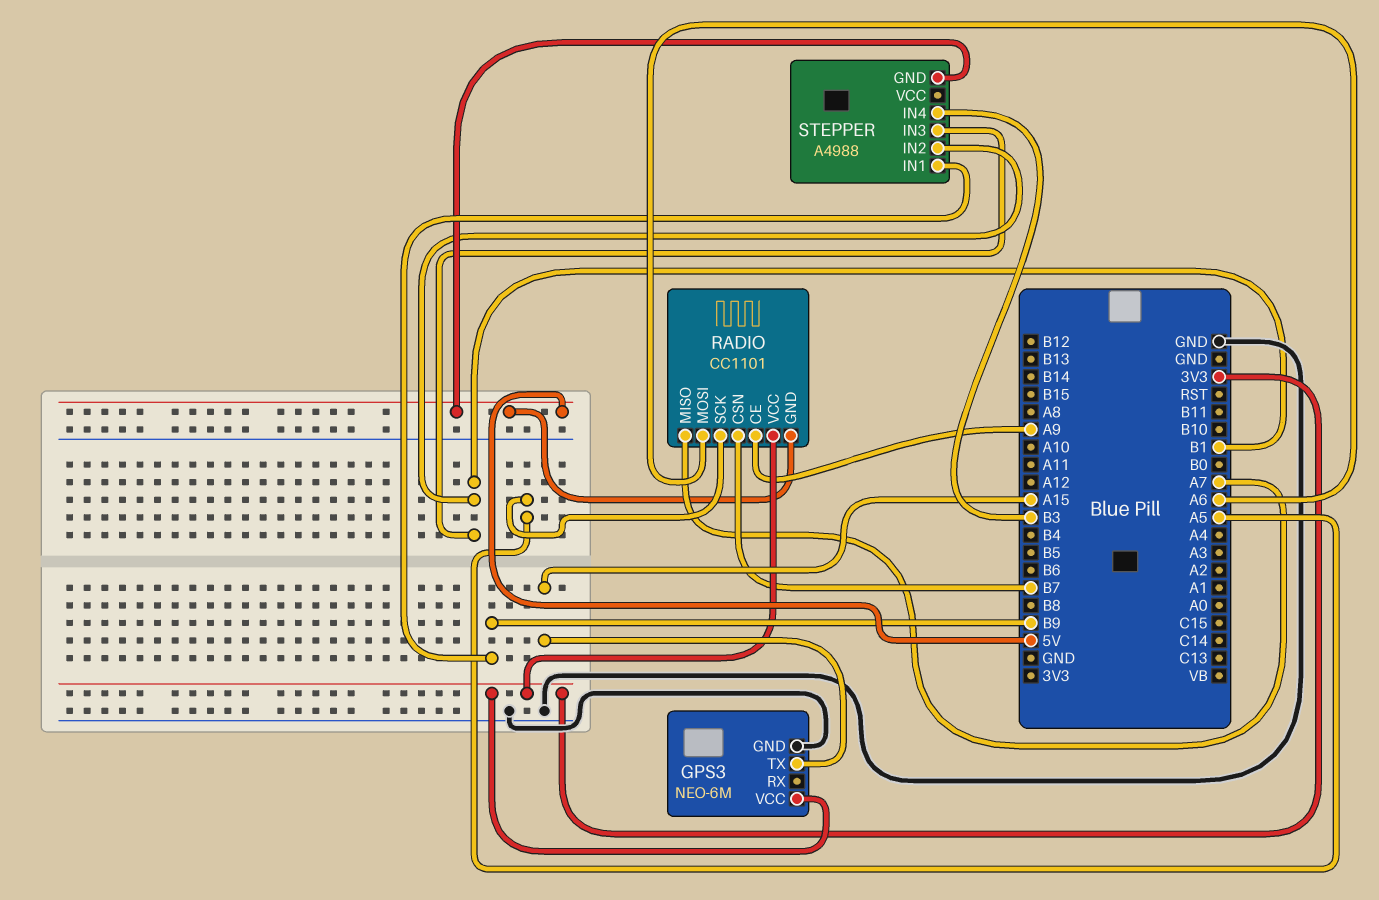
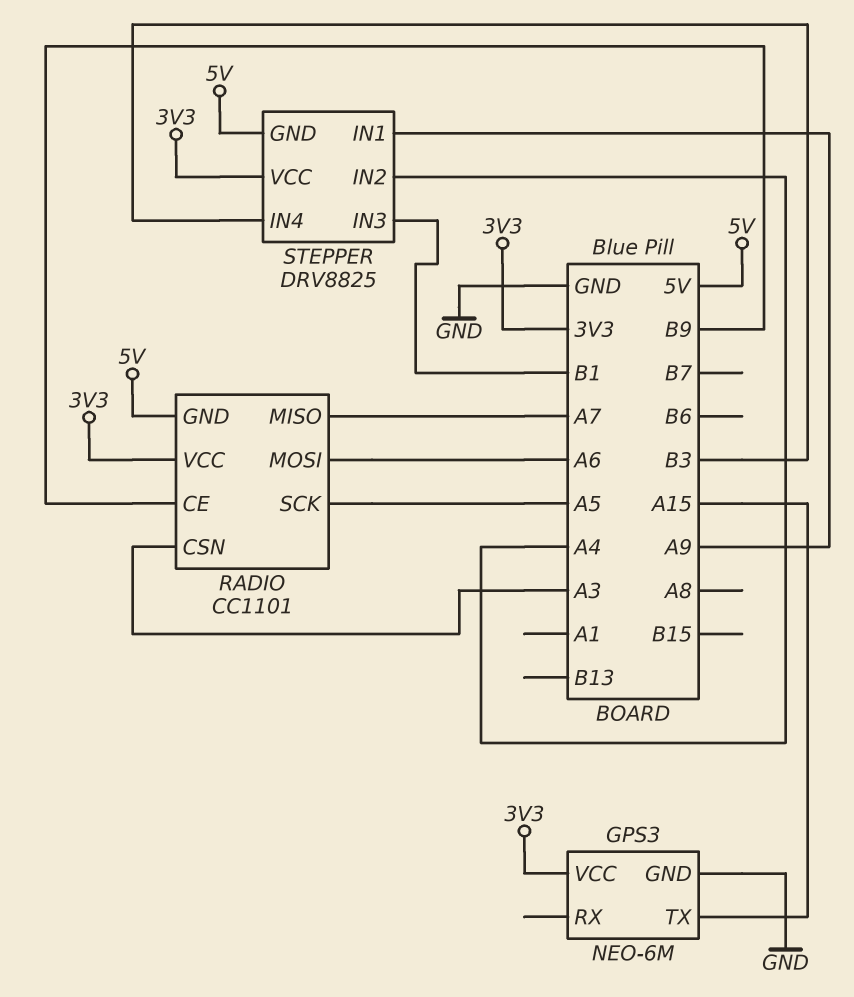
RADIO pin CE: A9 -> B9
RADIO pin CSN: B7 -> A3
STEPPER: A4988 -> DRV8825
STEPPER pin IN1: B9 -> A9
STEPPER pin IN2: B1 -> A4
STEPPER pin VCC: none -> 3V3

